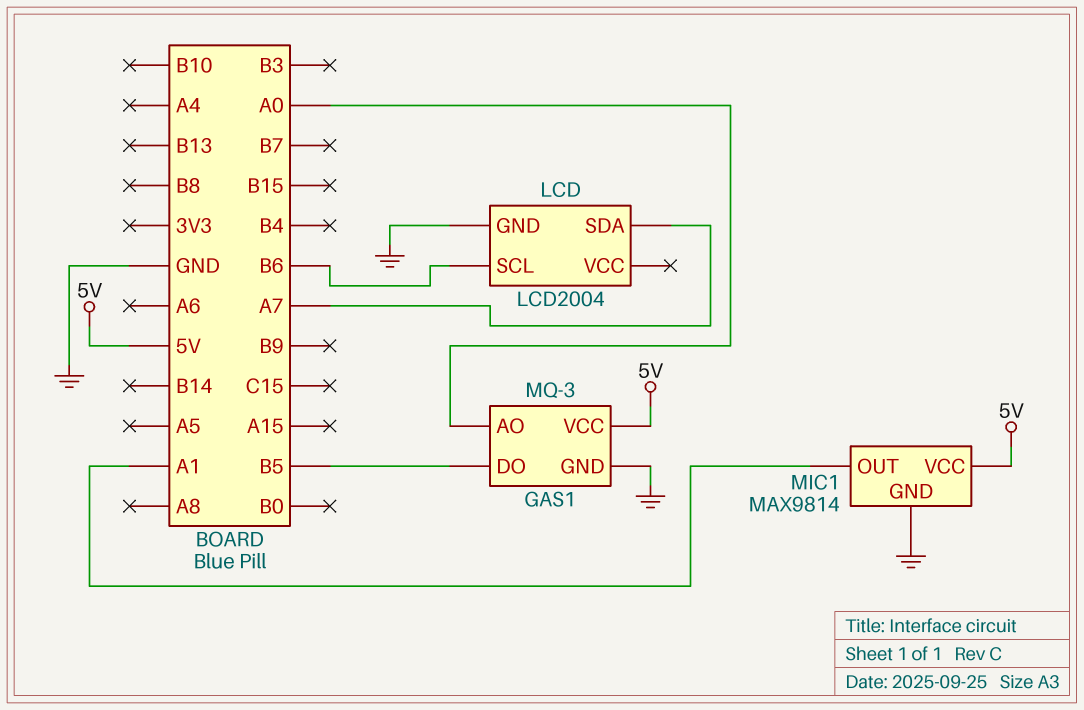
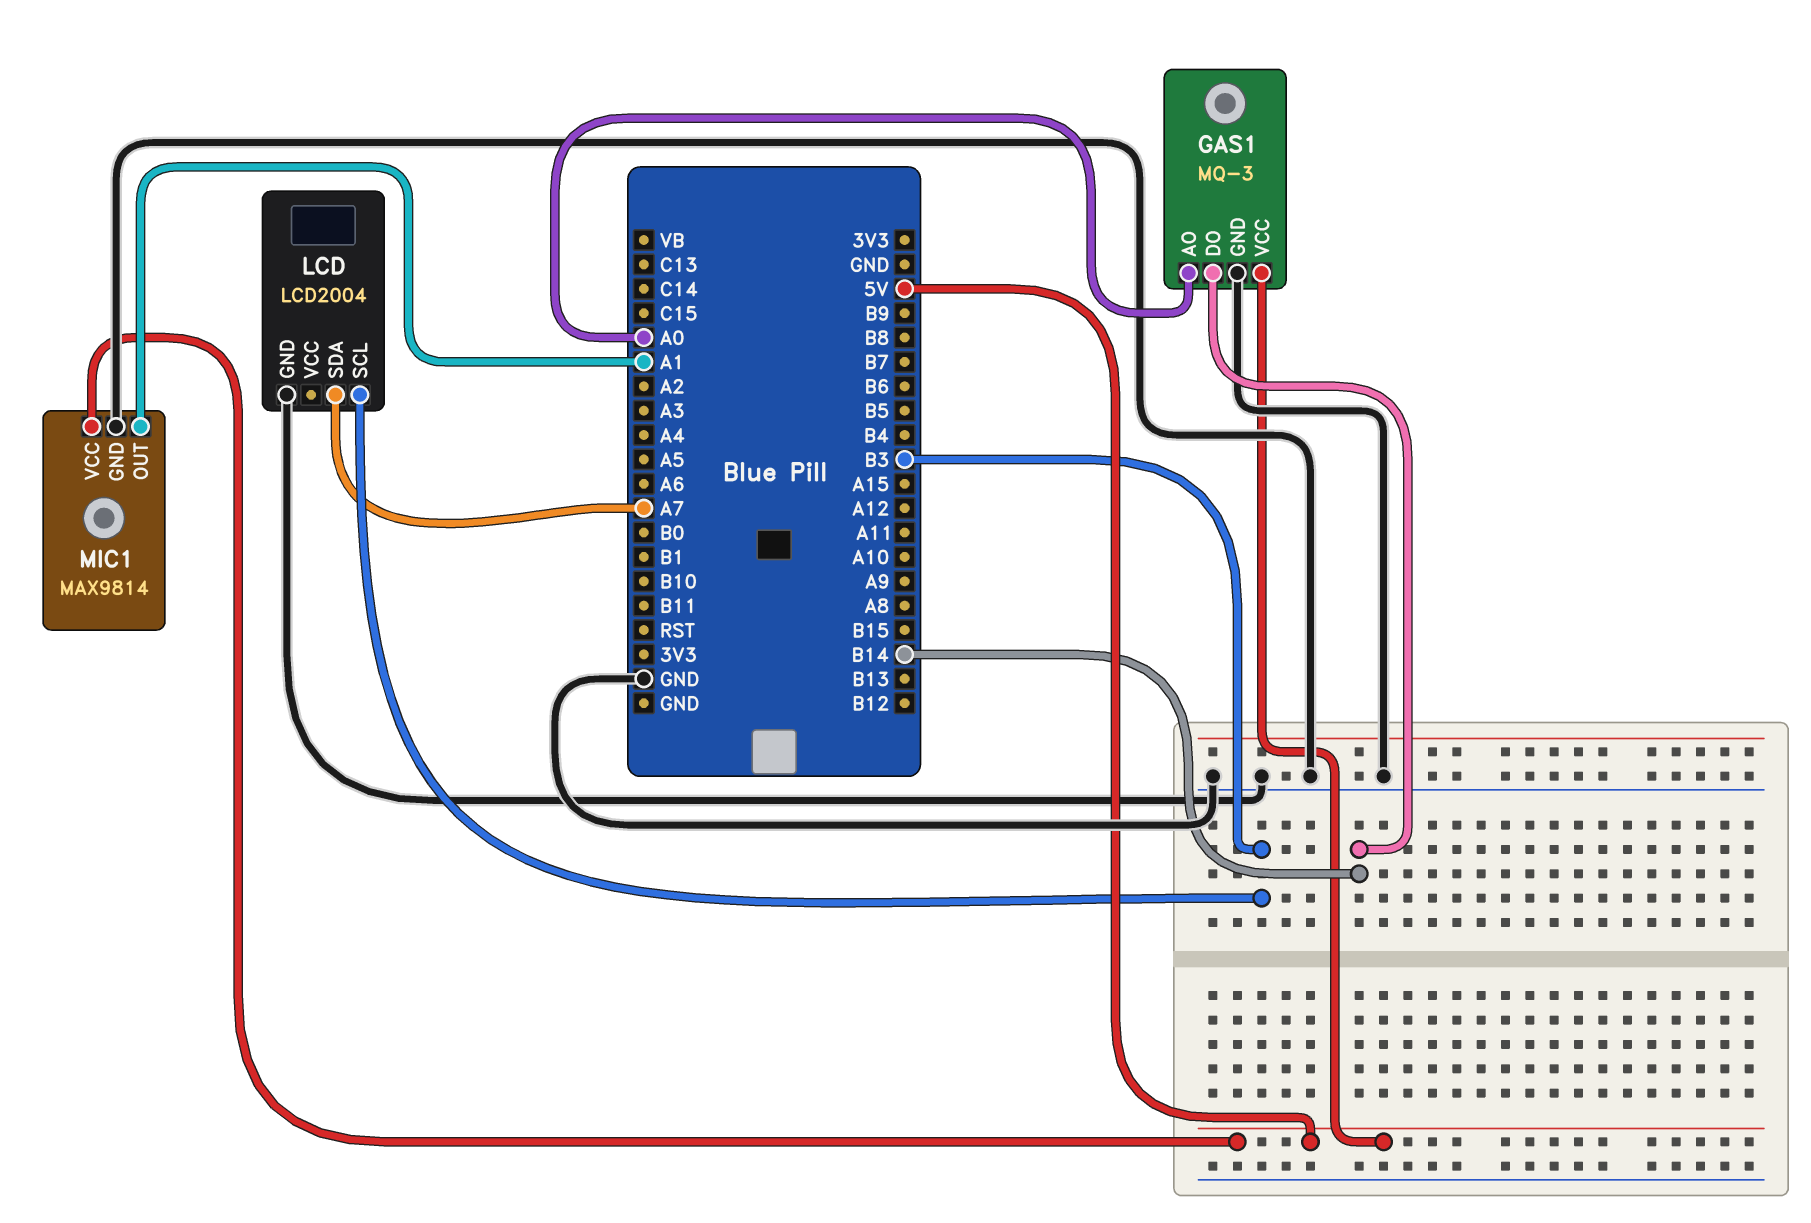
GAS1 pin DO: B5 -> B14
LCD pin SCL: B6 -> B3

